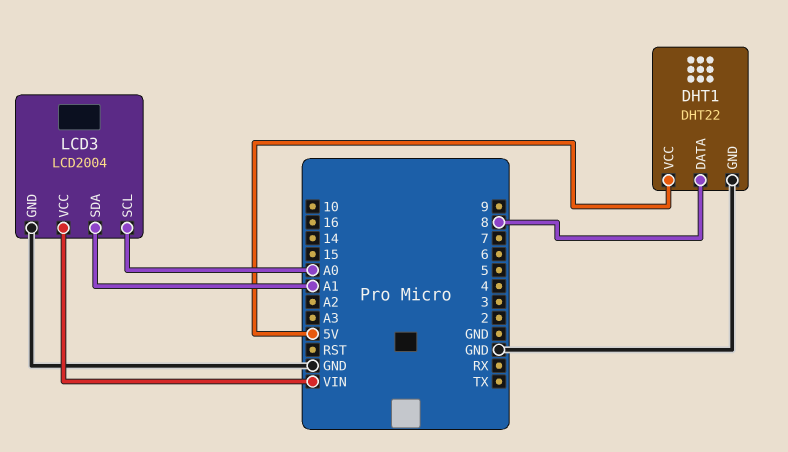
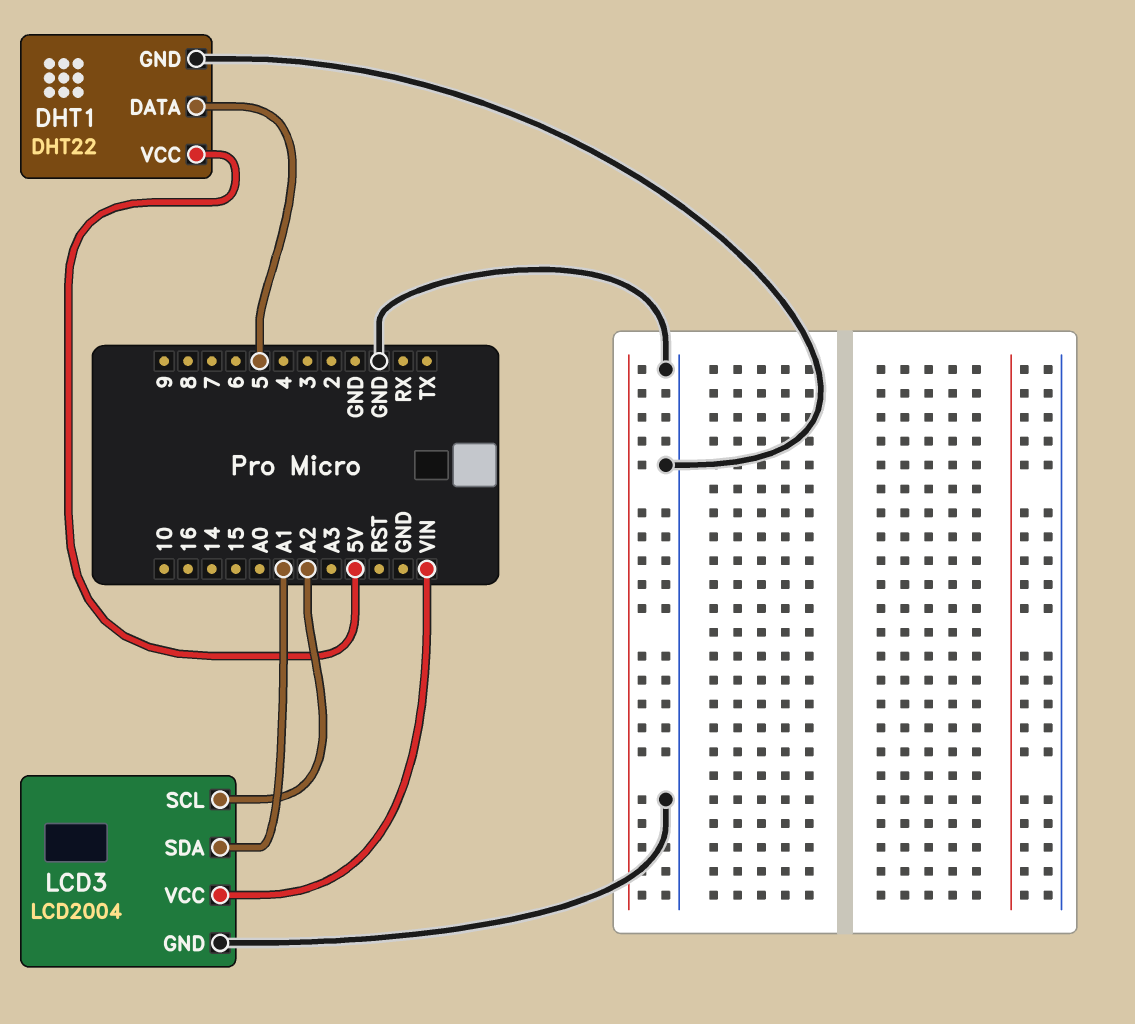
DHT1 pin DATA: 8 -> 5
LCD3 pin SCL: A0 -> A2

